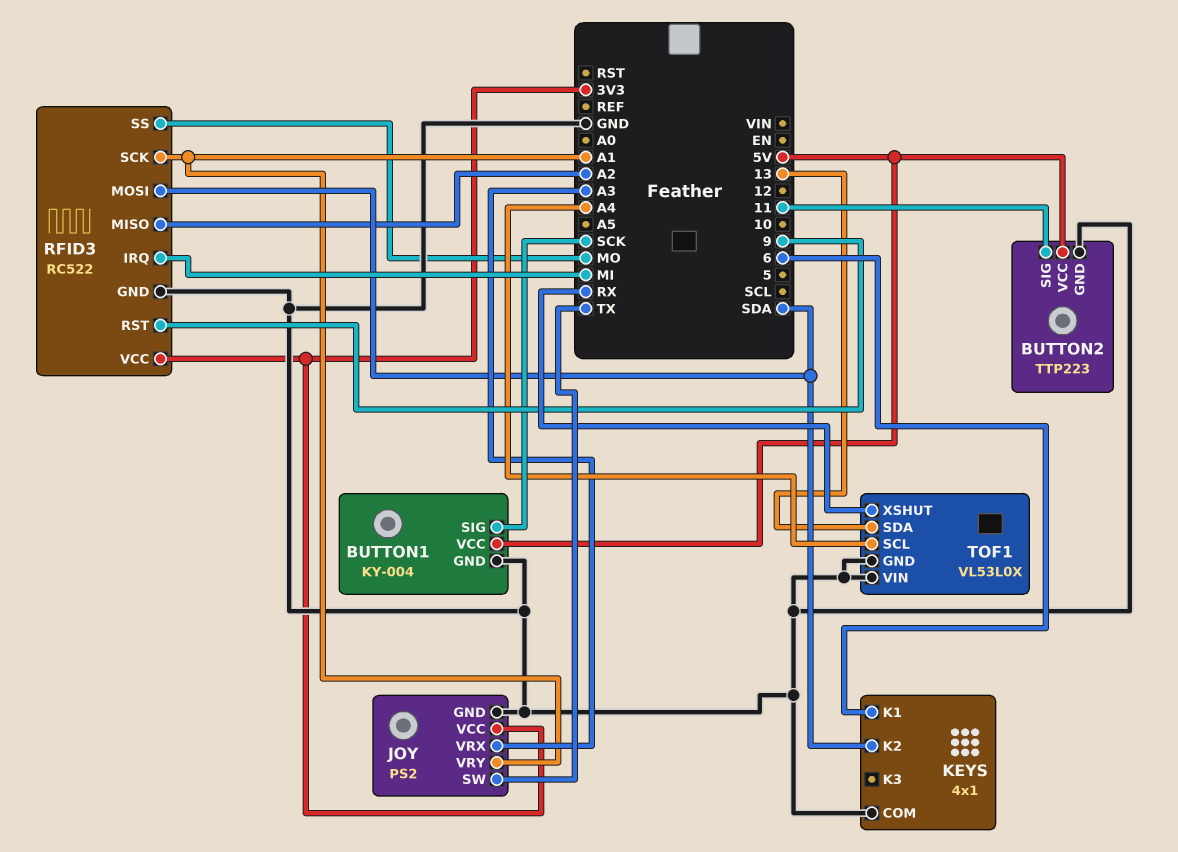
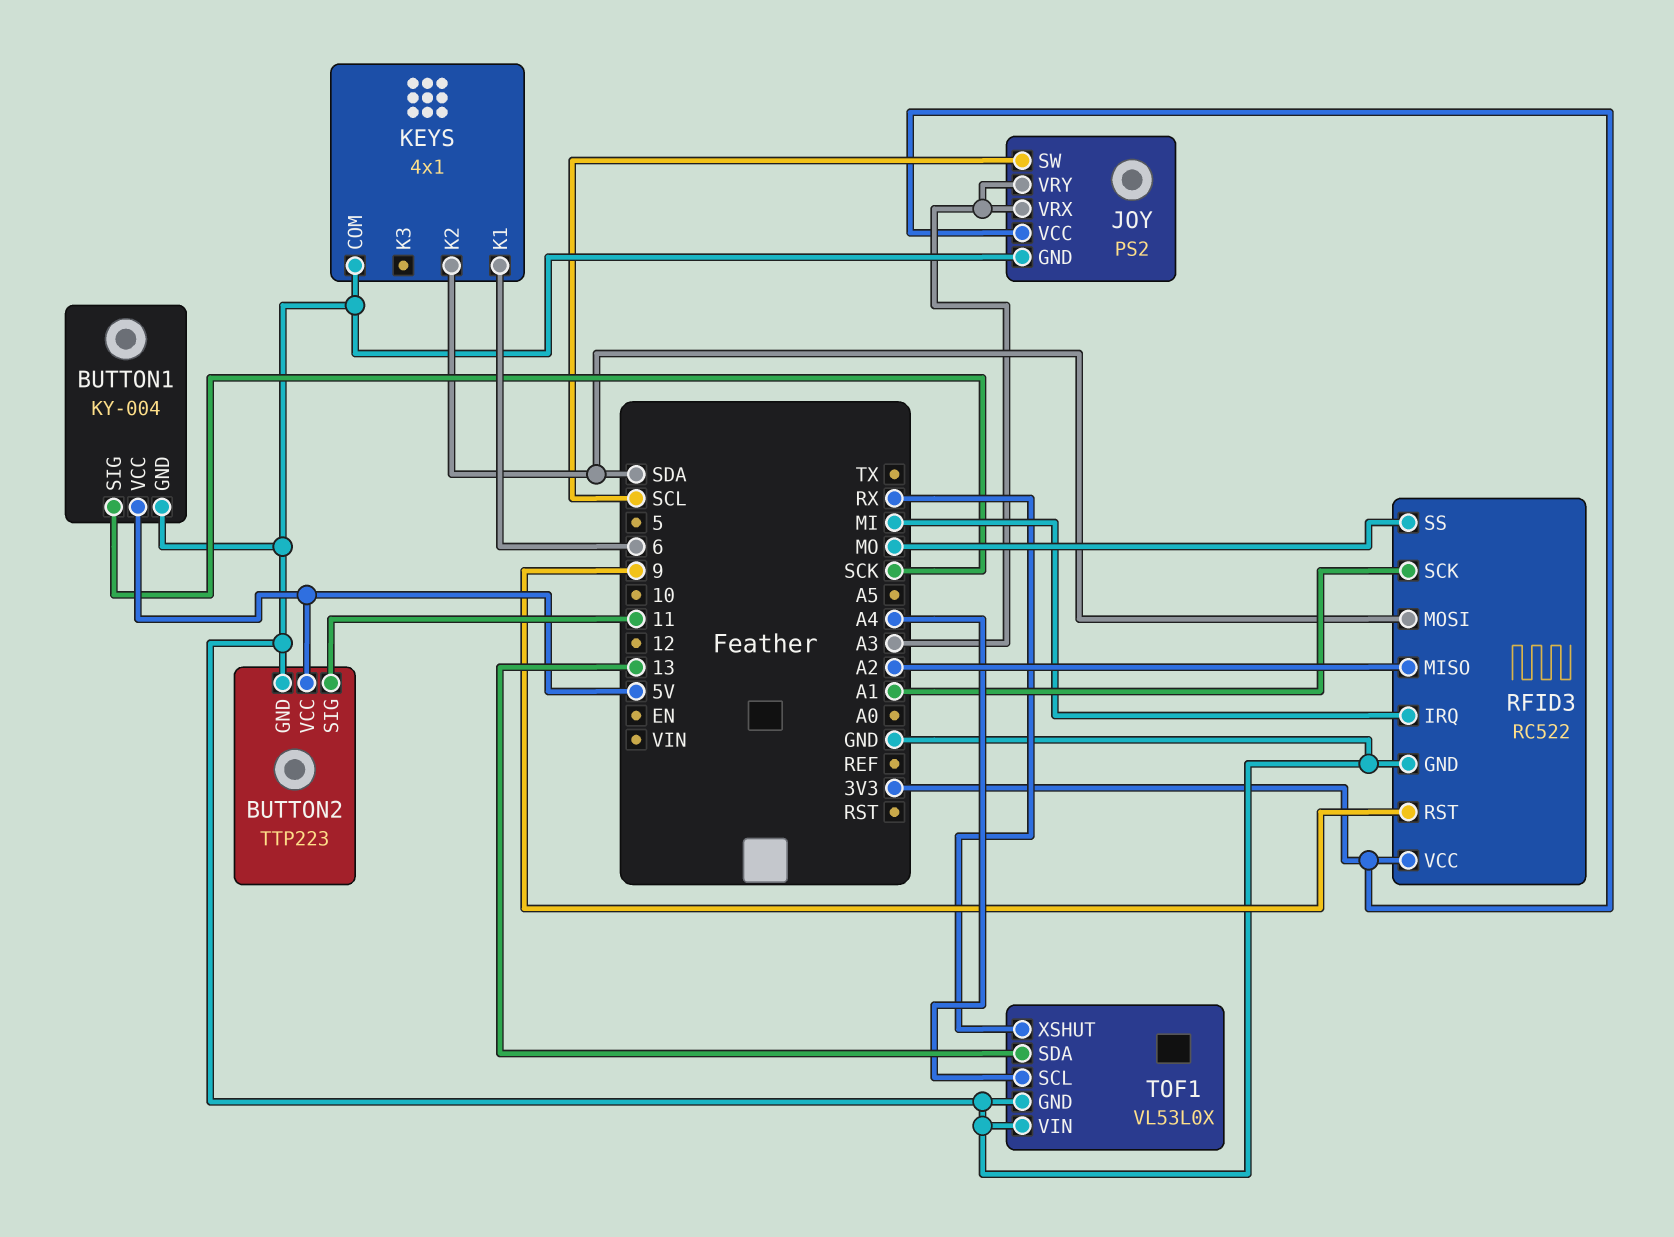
JOY pin SW: TX -> SCL
JOY pin VRY: A1 -> A3

